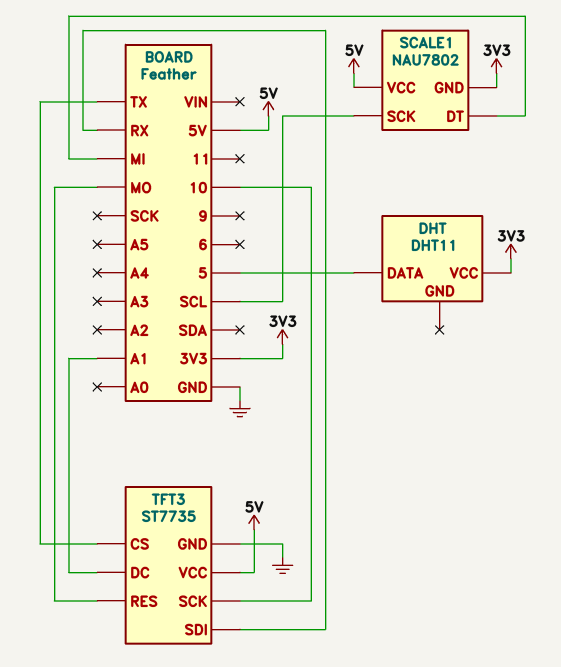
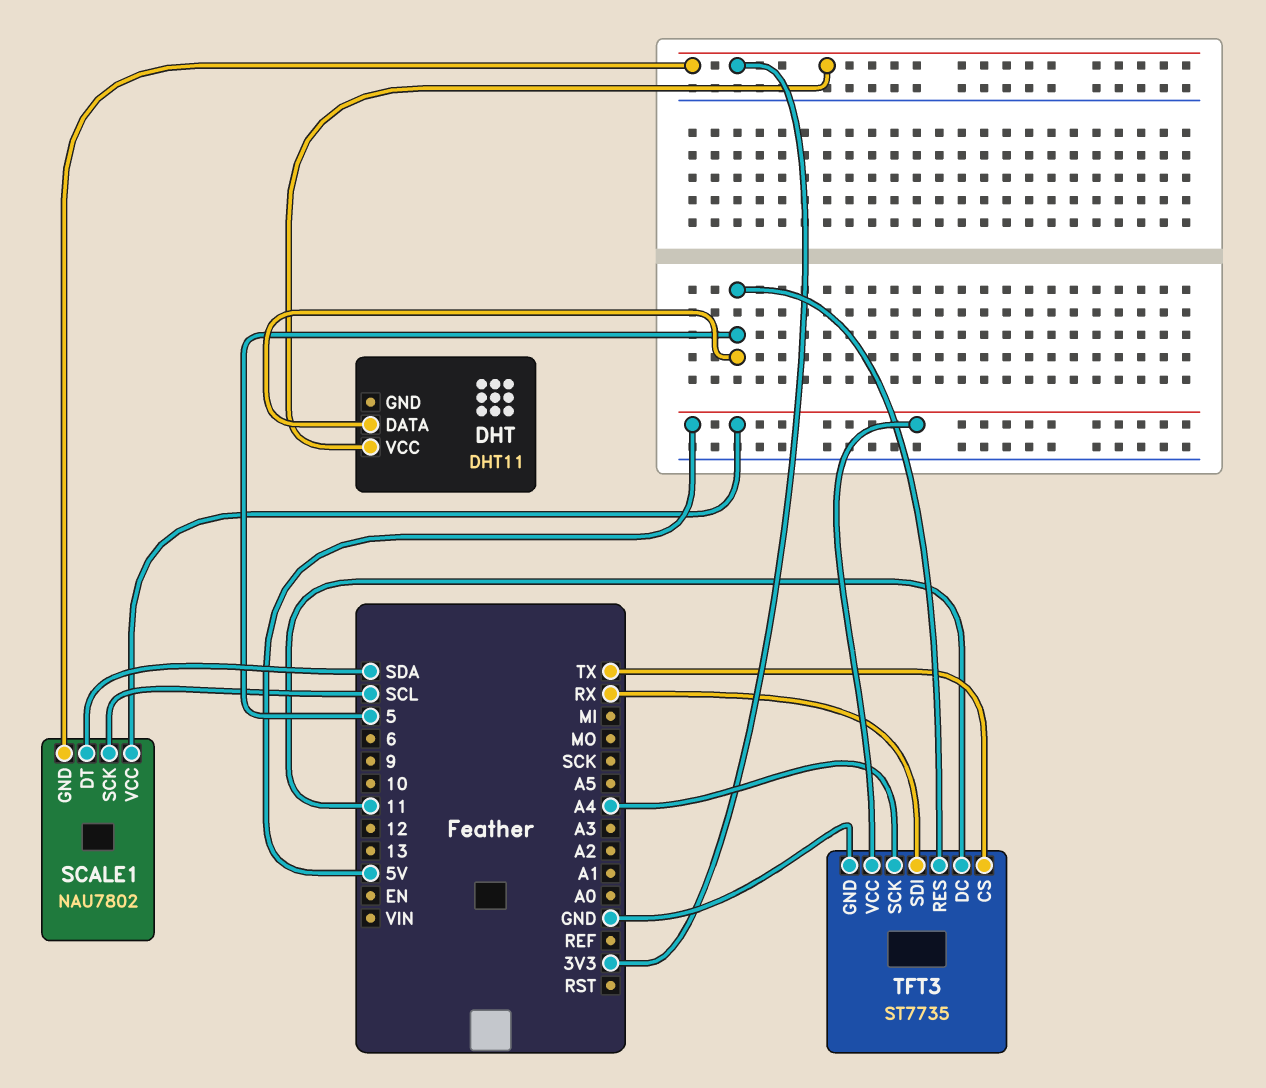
SCALE1 pin DT: MI -> SDA
TFT3 pin DC: A1 -> 11
TFT3 pin RES: MO -> 5
TFT3 pin SCK: 10 -> A4

